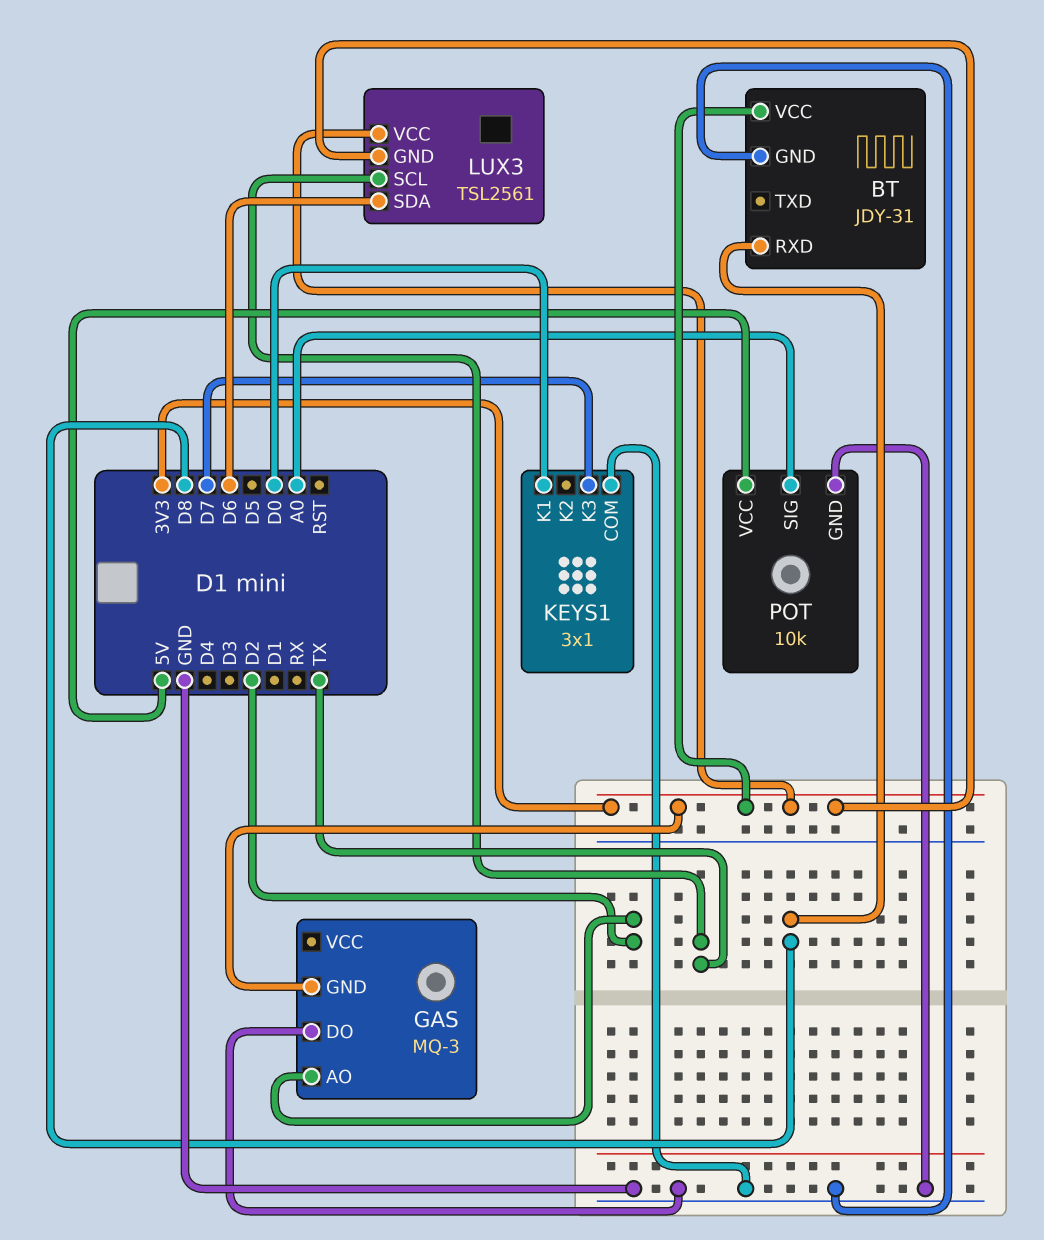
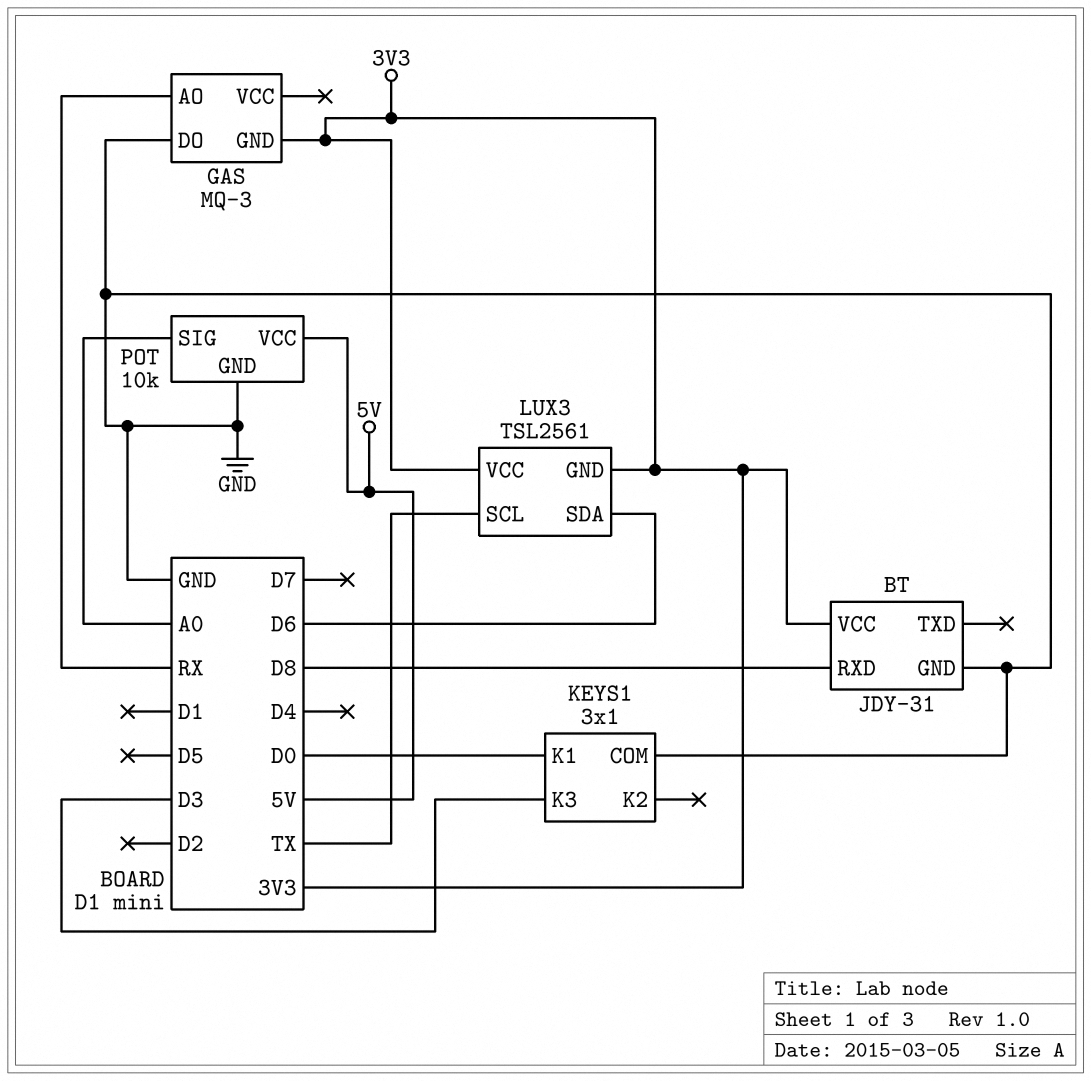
GAS pin AO: D2 -> RX
KEYS1 pin K3: D7 -> D3

